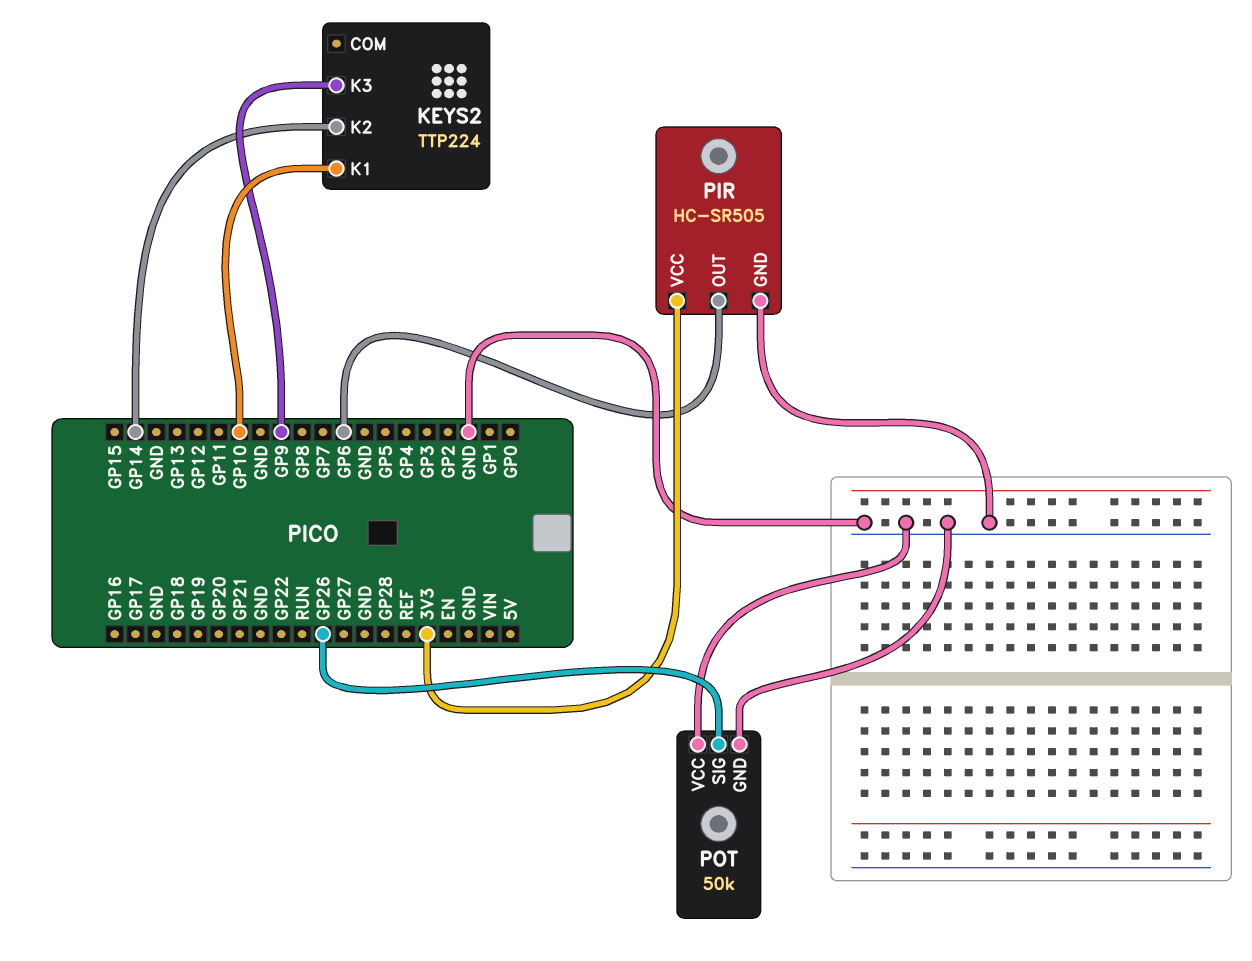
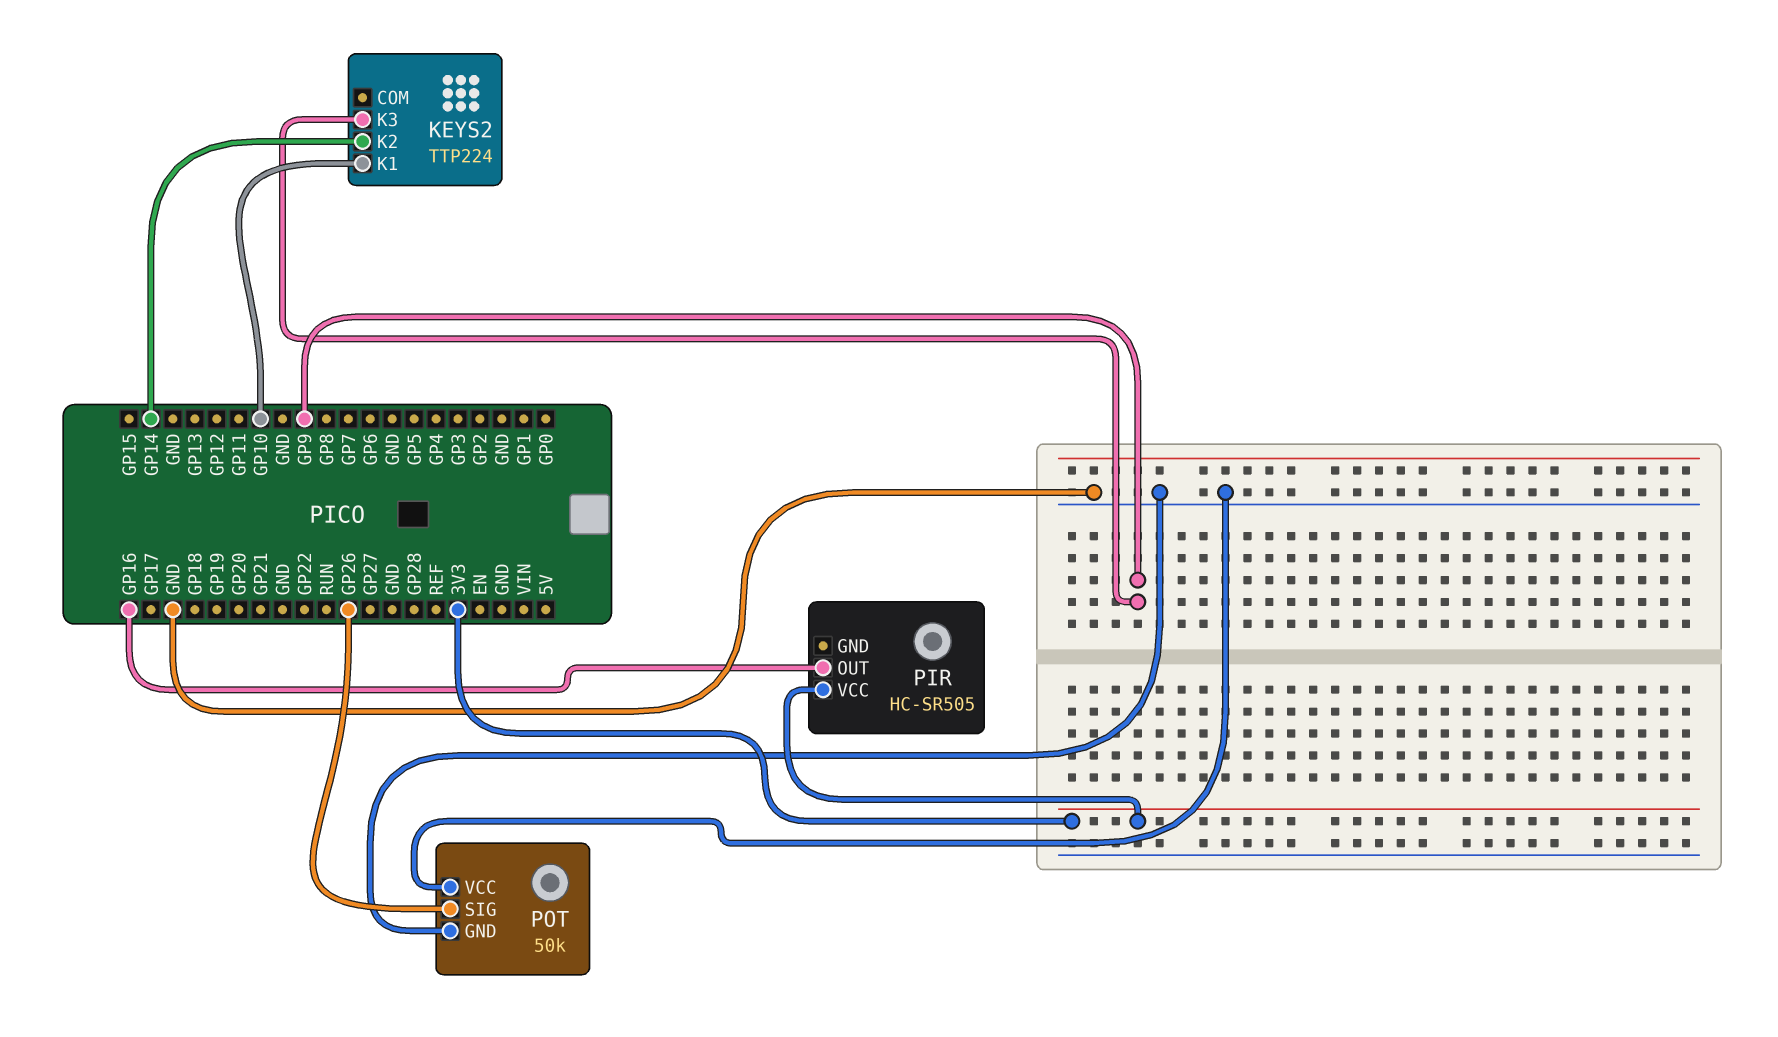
PIR pin GND: GND -> none
PIR pin OUT: GP6 -> GP16

